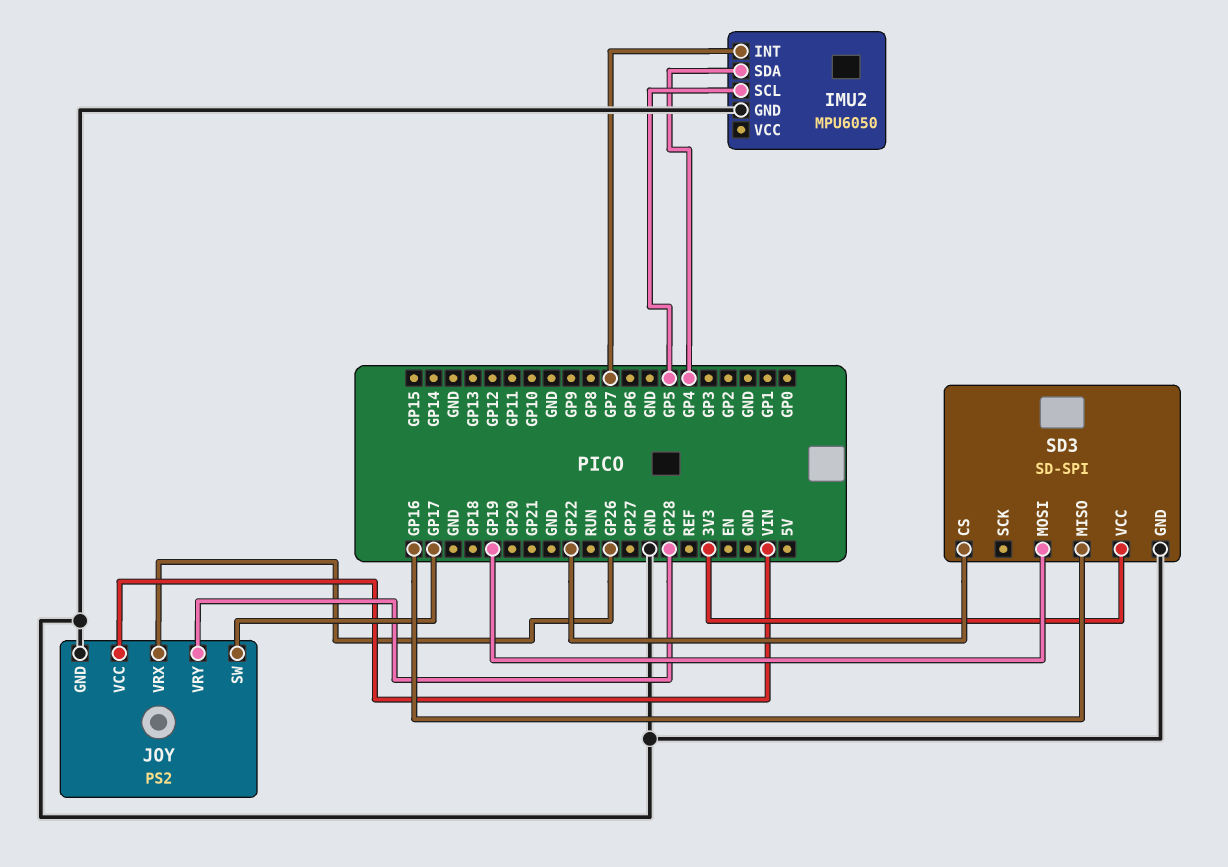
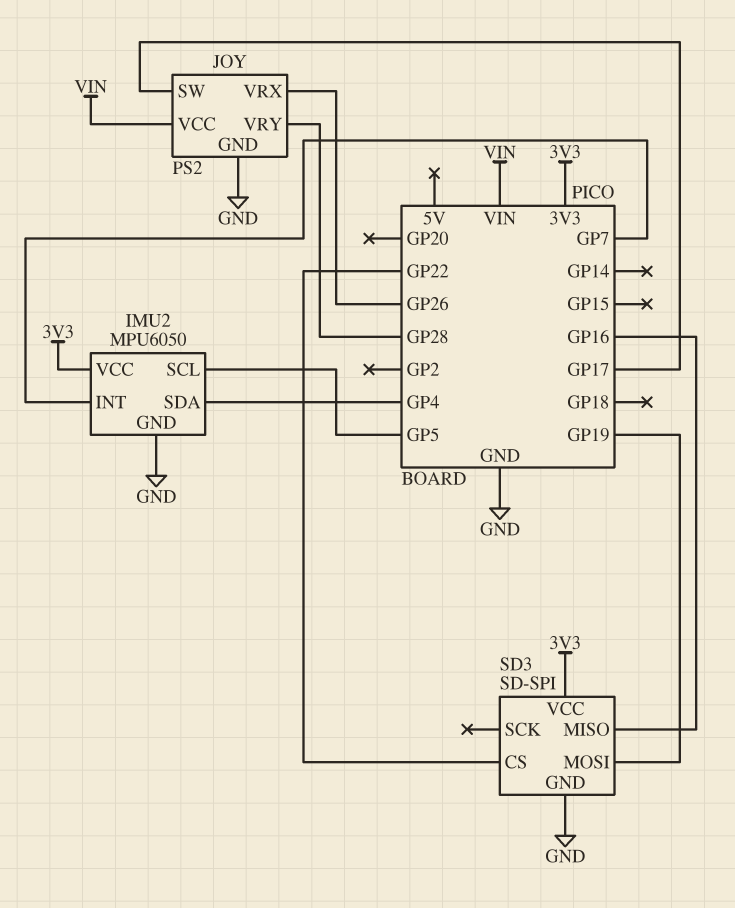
IMU2 pin VCC: none -> 3V3

